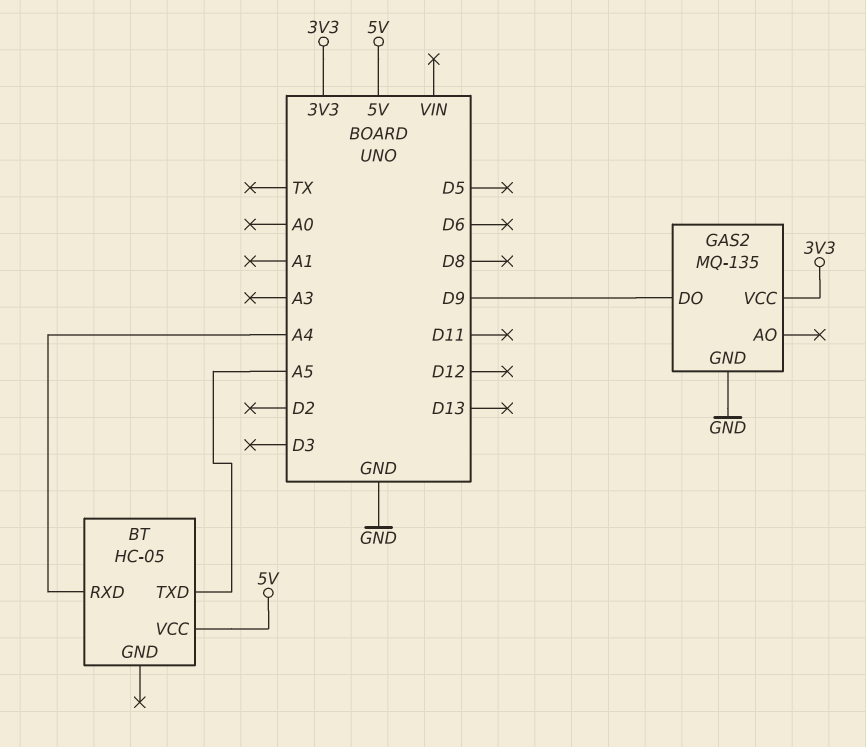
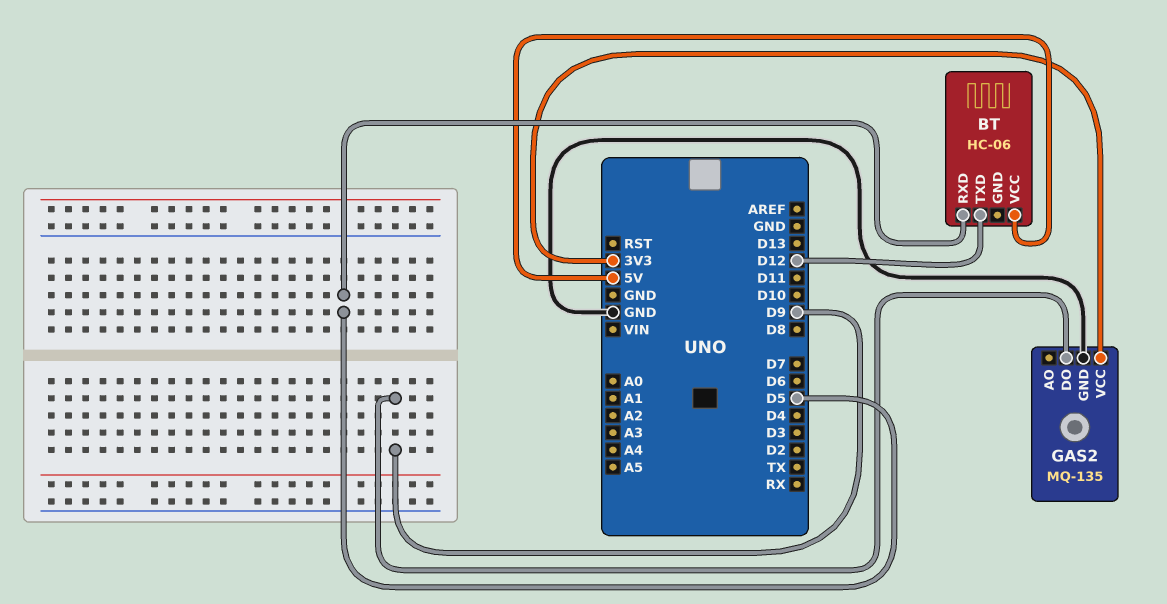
BT: HC-05 -> HC-06
BT pin RXD: A4 -> D5
BT pin TXD: A5 -> D12

